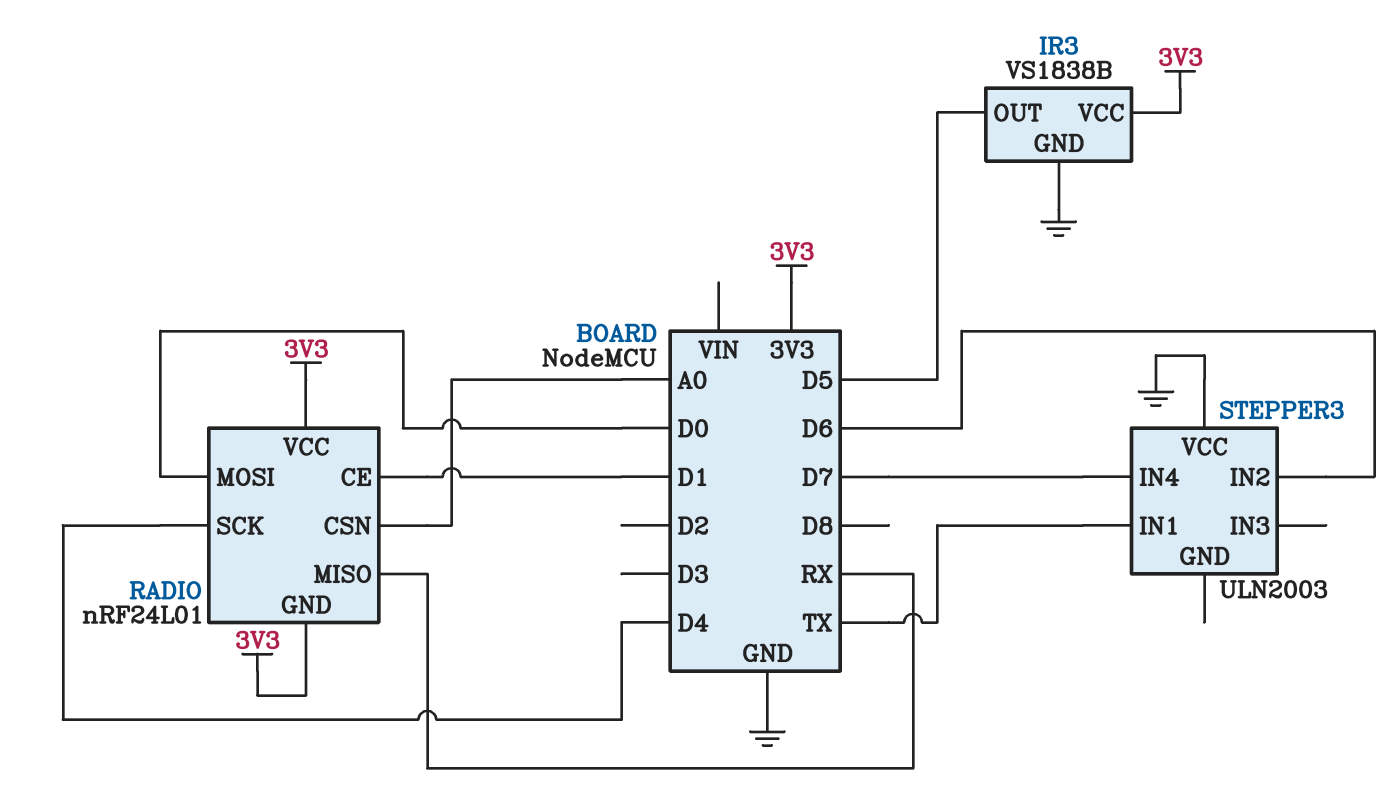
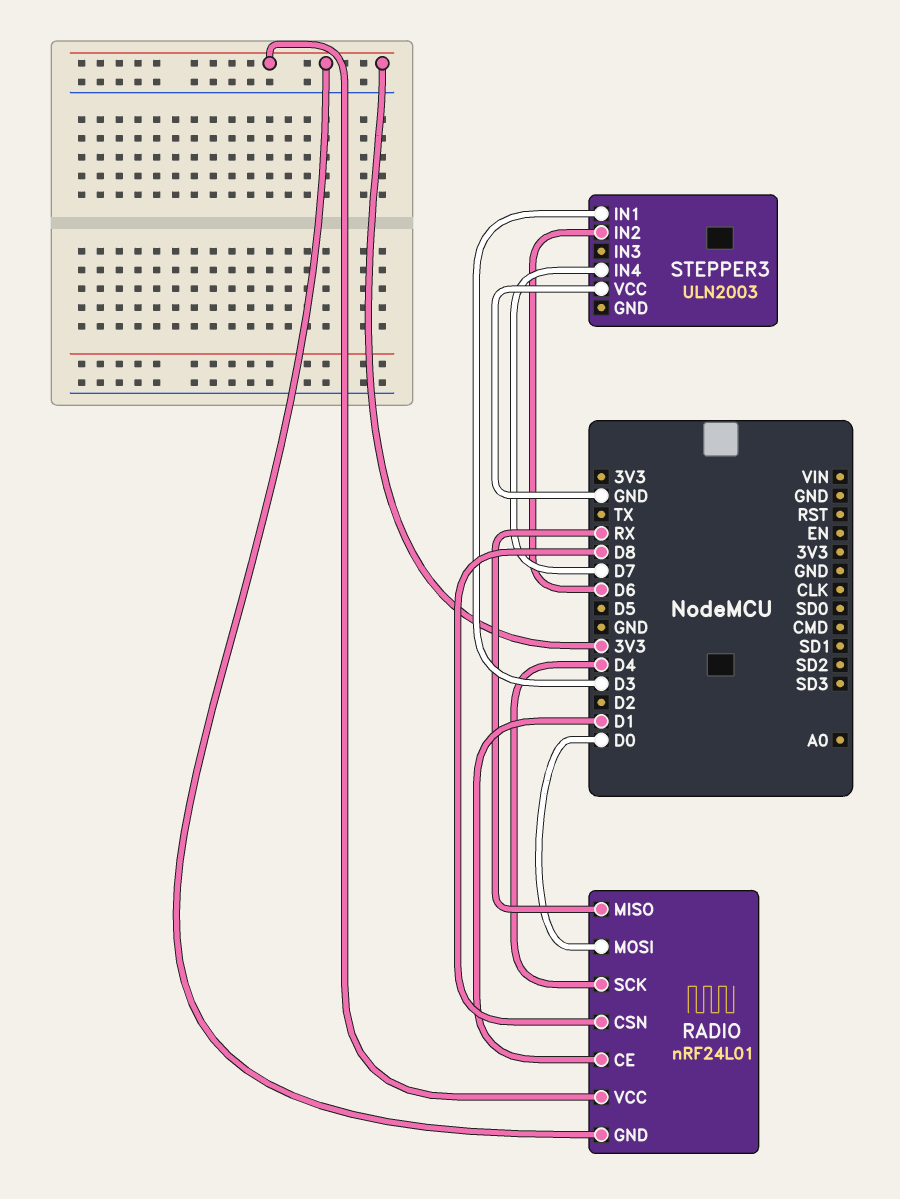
IR3: VS1838B -> none
IR3 pin GND: GND -> none
IR3 pin OUT: D5 -> none
IR3 pin VCC: 3V3 -> none
RADIO pin CSN: A0 -> D8
STEPPER3 pin IN1: TX -> D3

